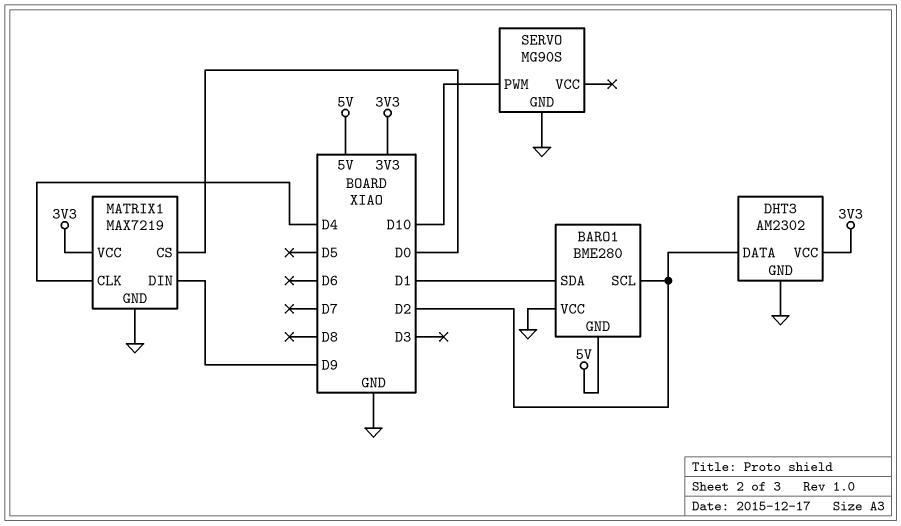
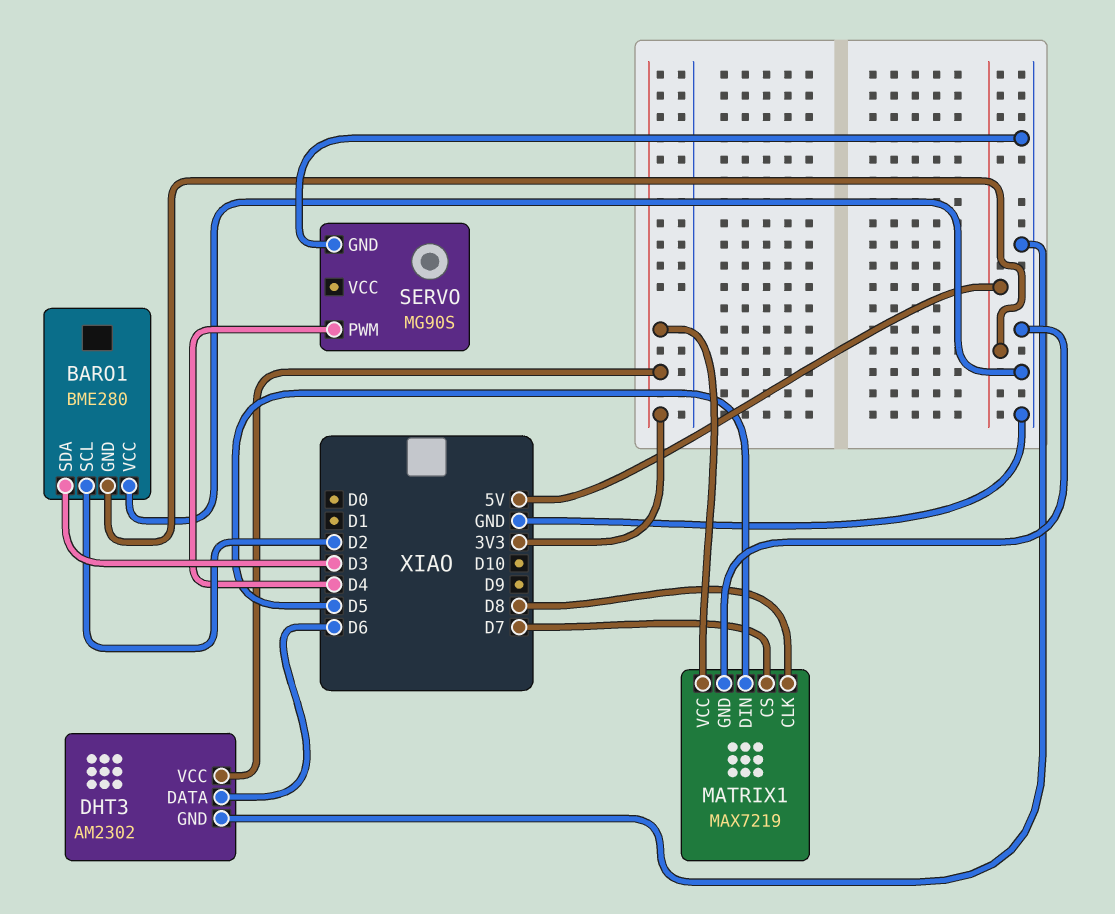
BARO1 pin SDA: D1 -> D3
DHT3 pin DATA: D2 -> D6
MATRIX1 pin CLK: D4 -> D8
MATRIX1 pin CS: D0 -> D7
MATRIX1 pin DIN: D9 -> D5
SERVO pin PWM: D10 -> D4

